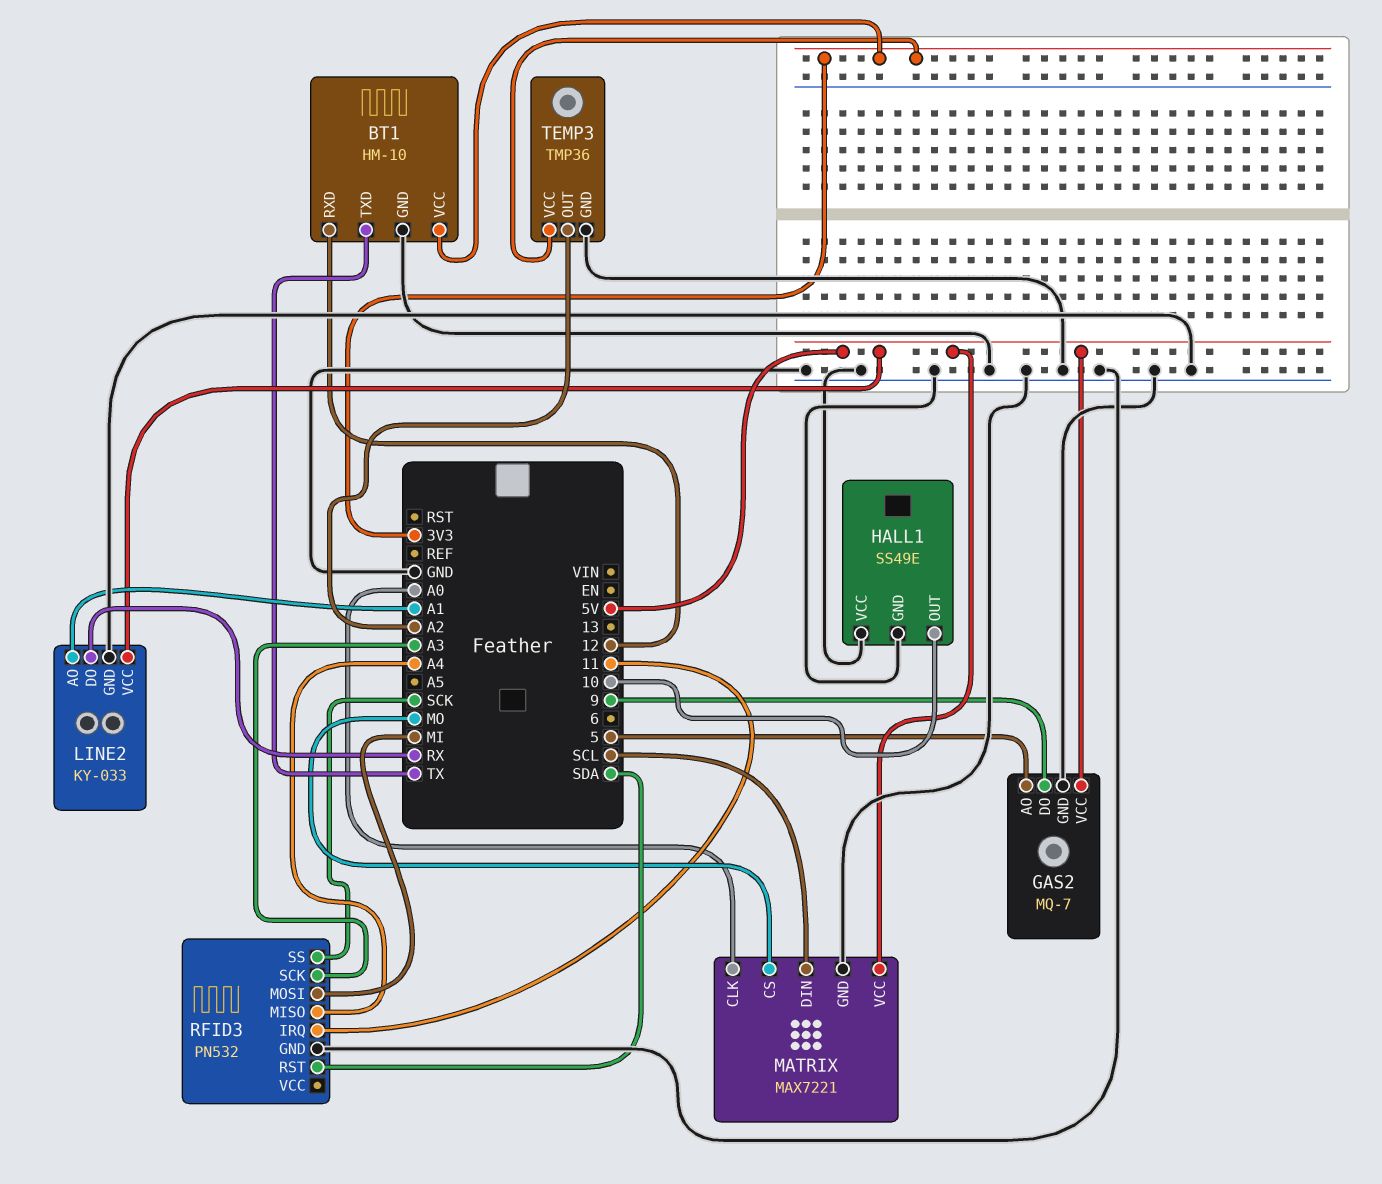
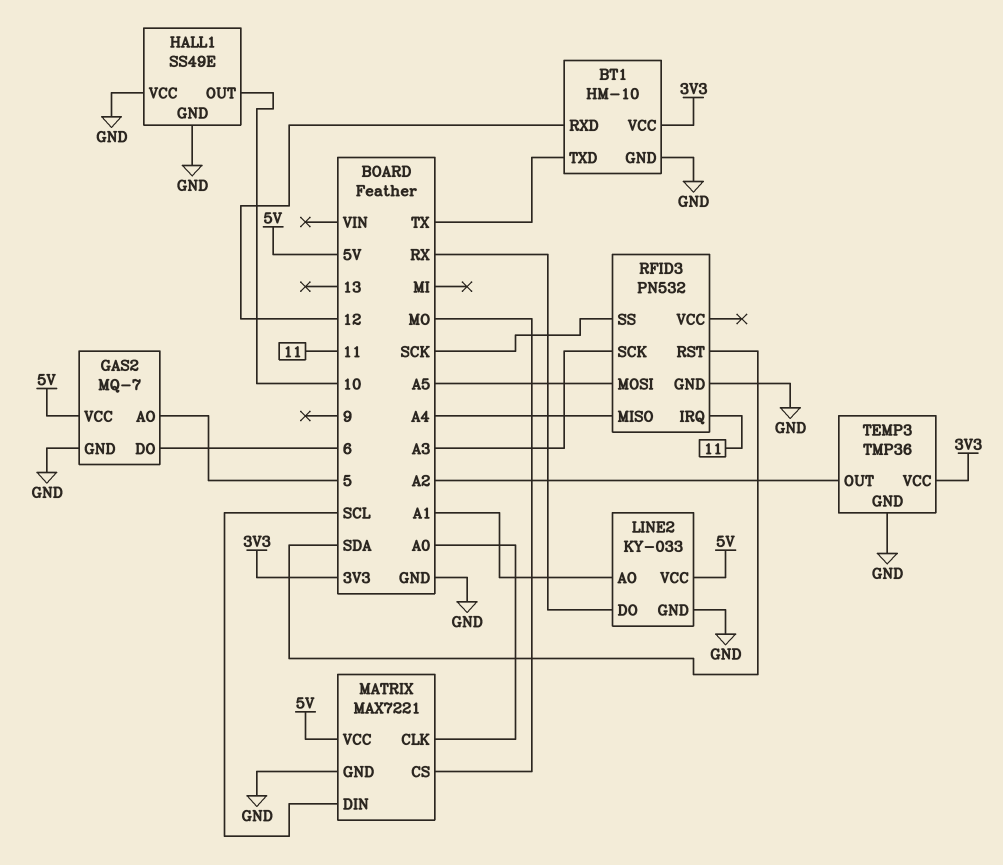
GAS2 pin DO: 9 -> 6
RFID3 pin MOSI: MI -> A5

